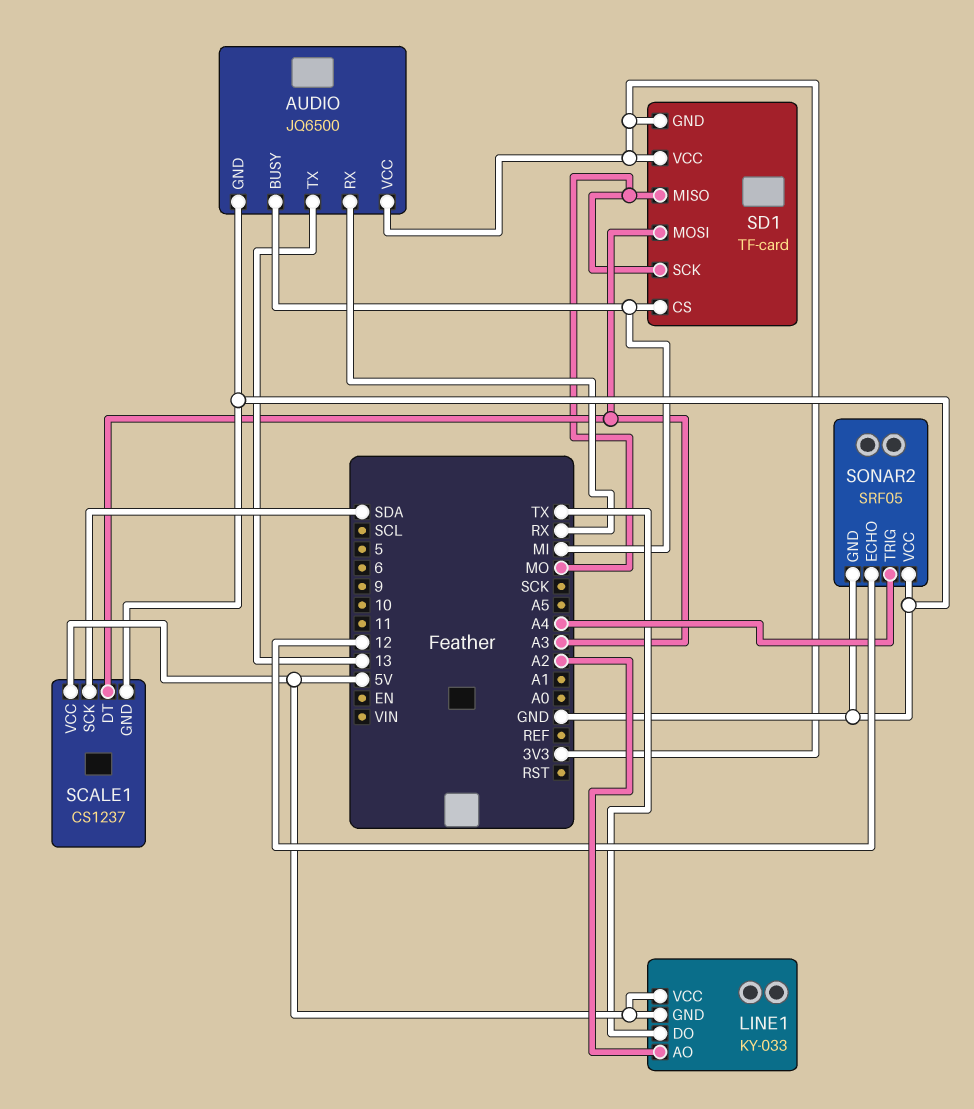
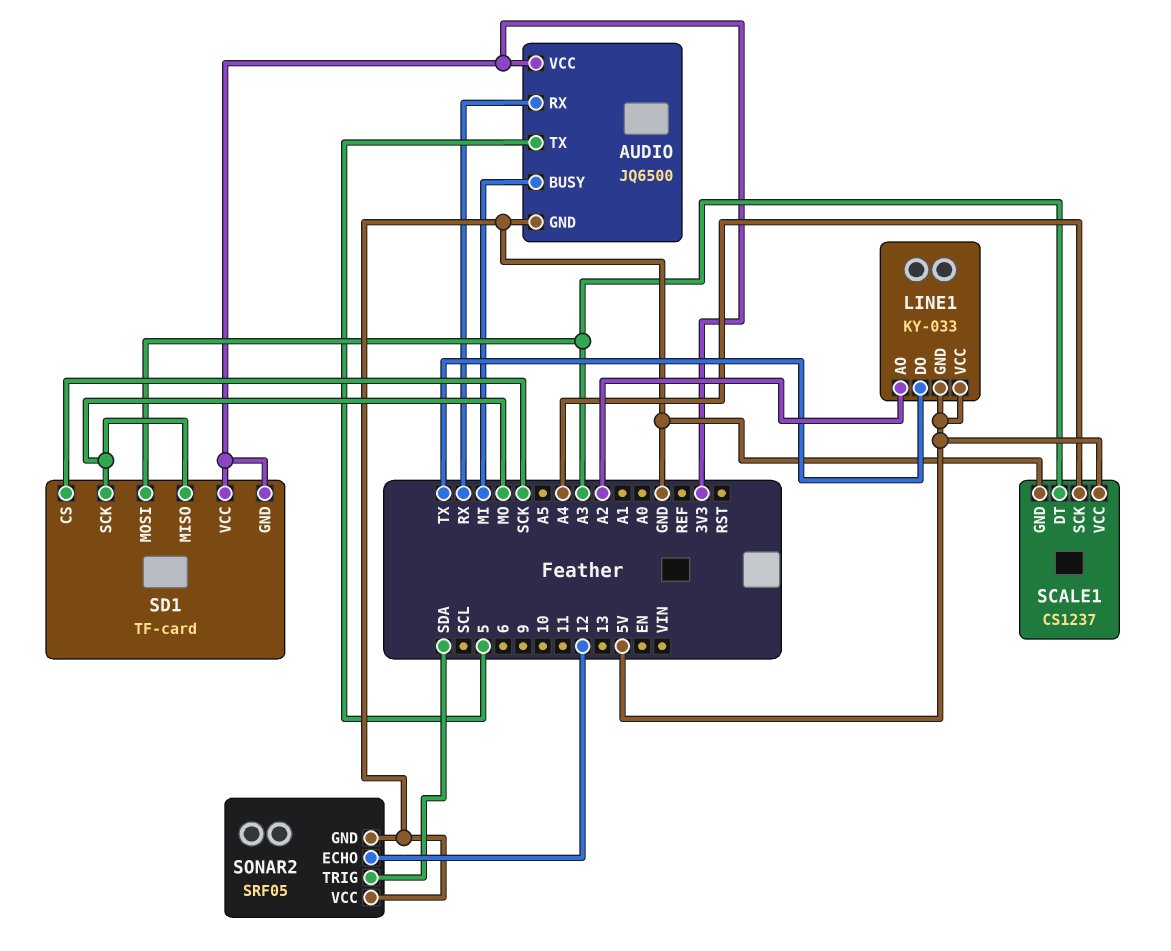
AUDIO pin TX: 13 -> 5
SCALE1 pin SCK: SDA -> A4
SD1 pin CS: MI -> SCK
SONAR2 pin TRIG: A4 -> SDA

